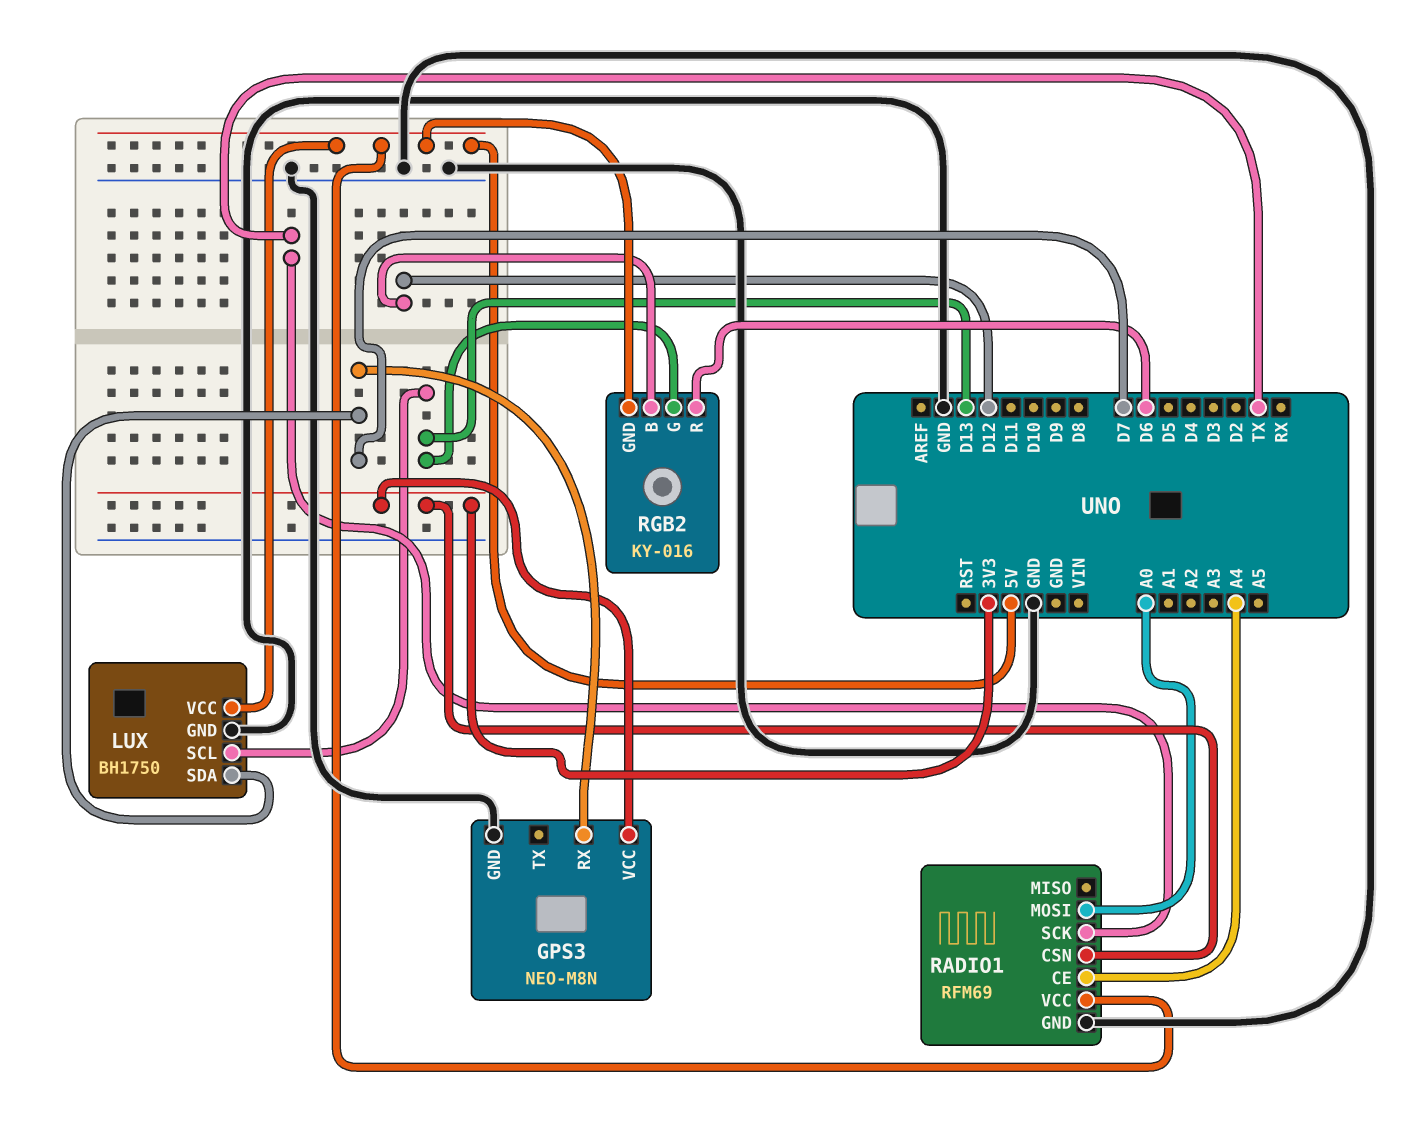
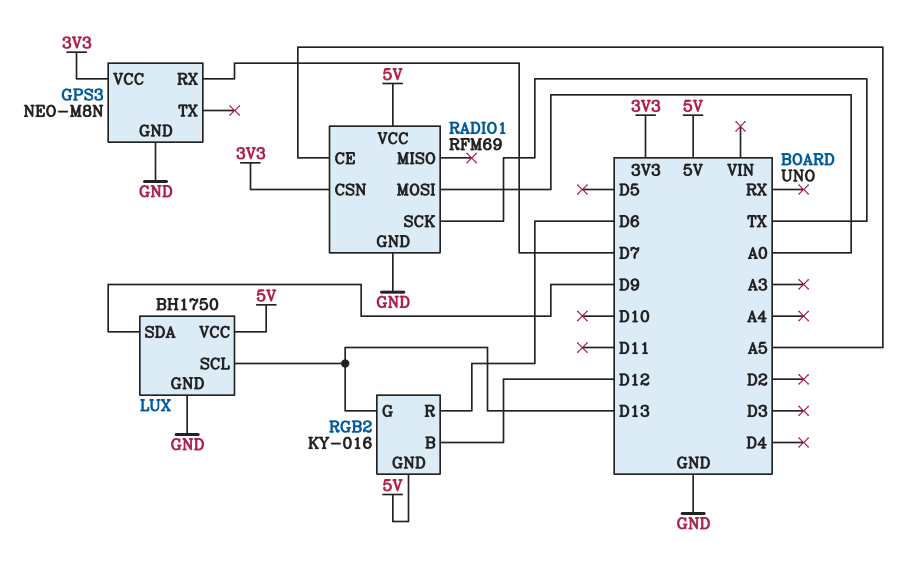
LUX pin SDA: D7 -> D9
RADIO1 pin CE: A4 -> A5

